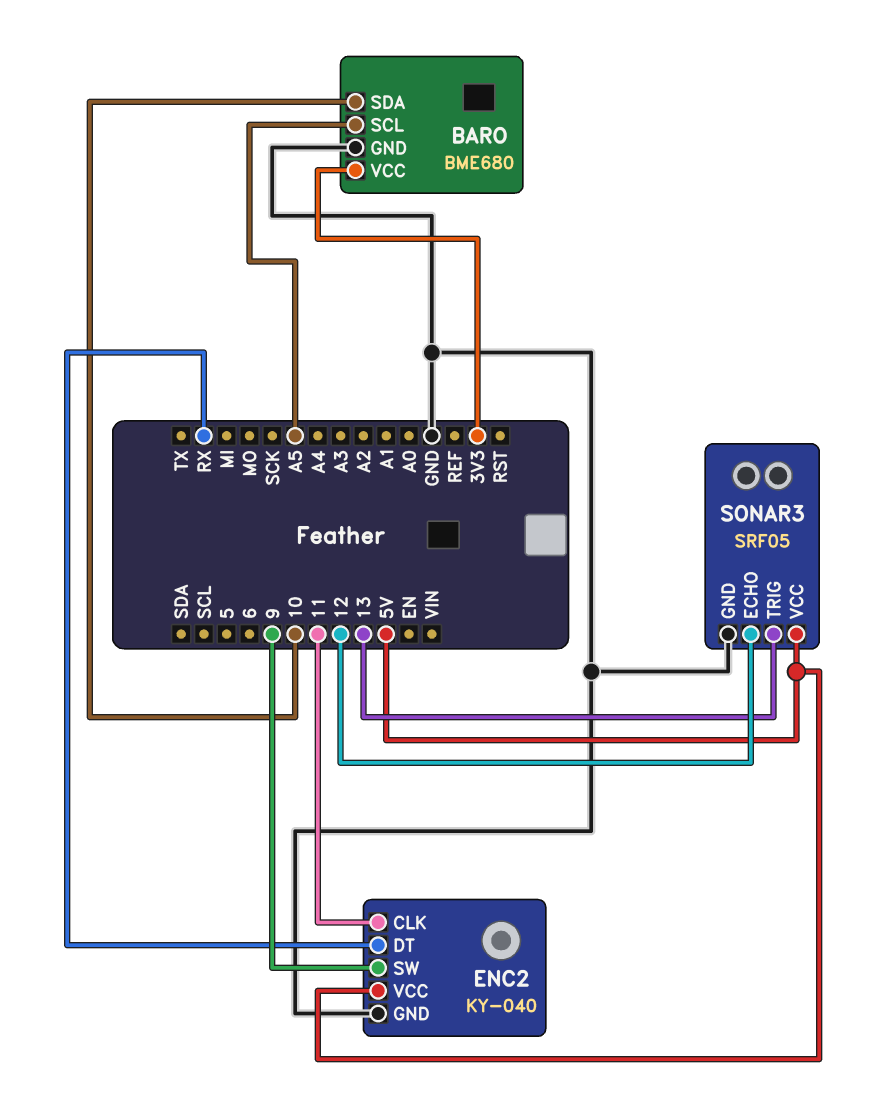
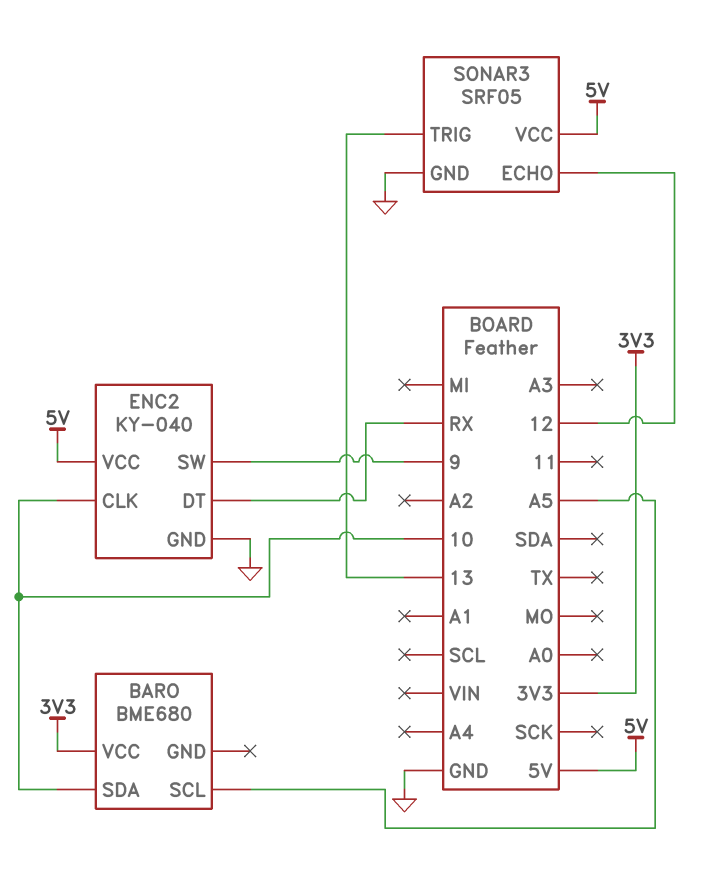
BARO pin GND: GND -> none
ENC2 pin CLK: 11 -> 10

